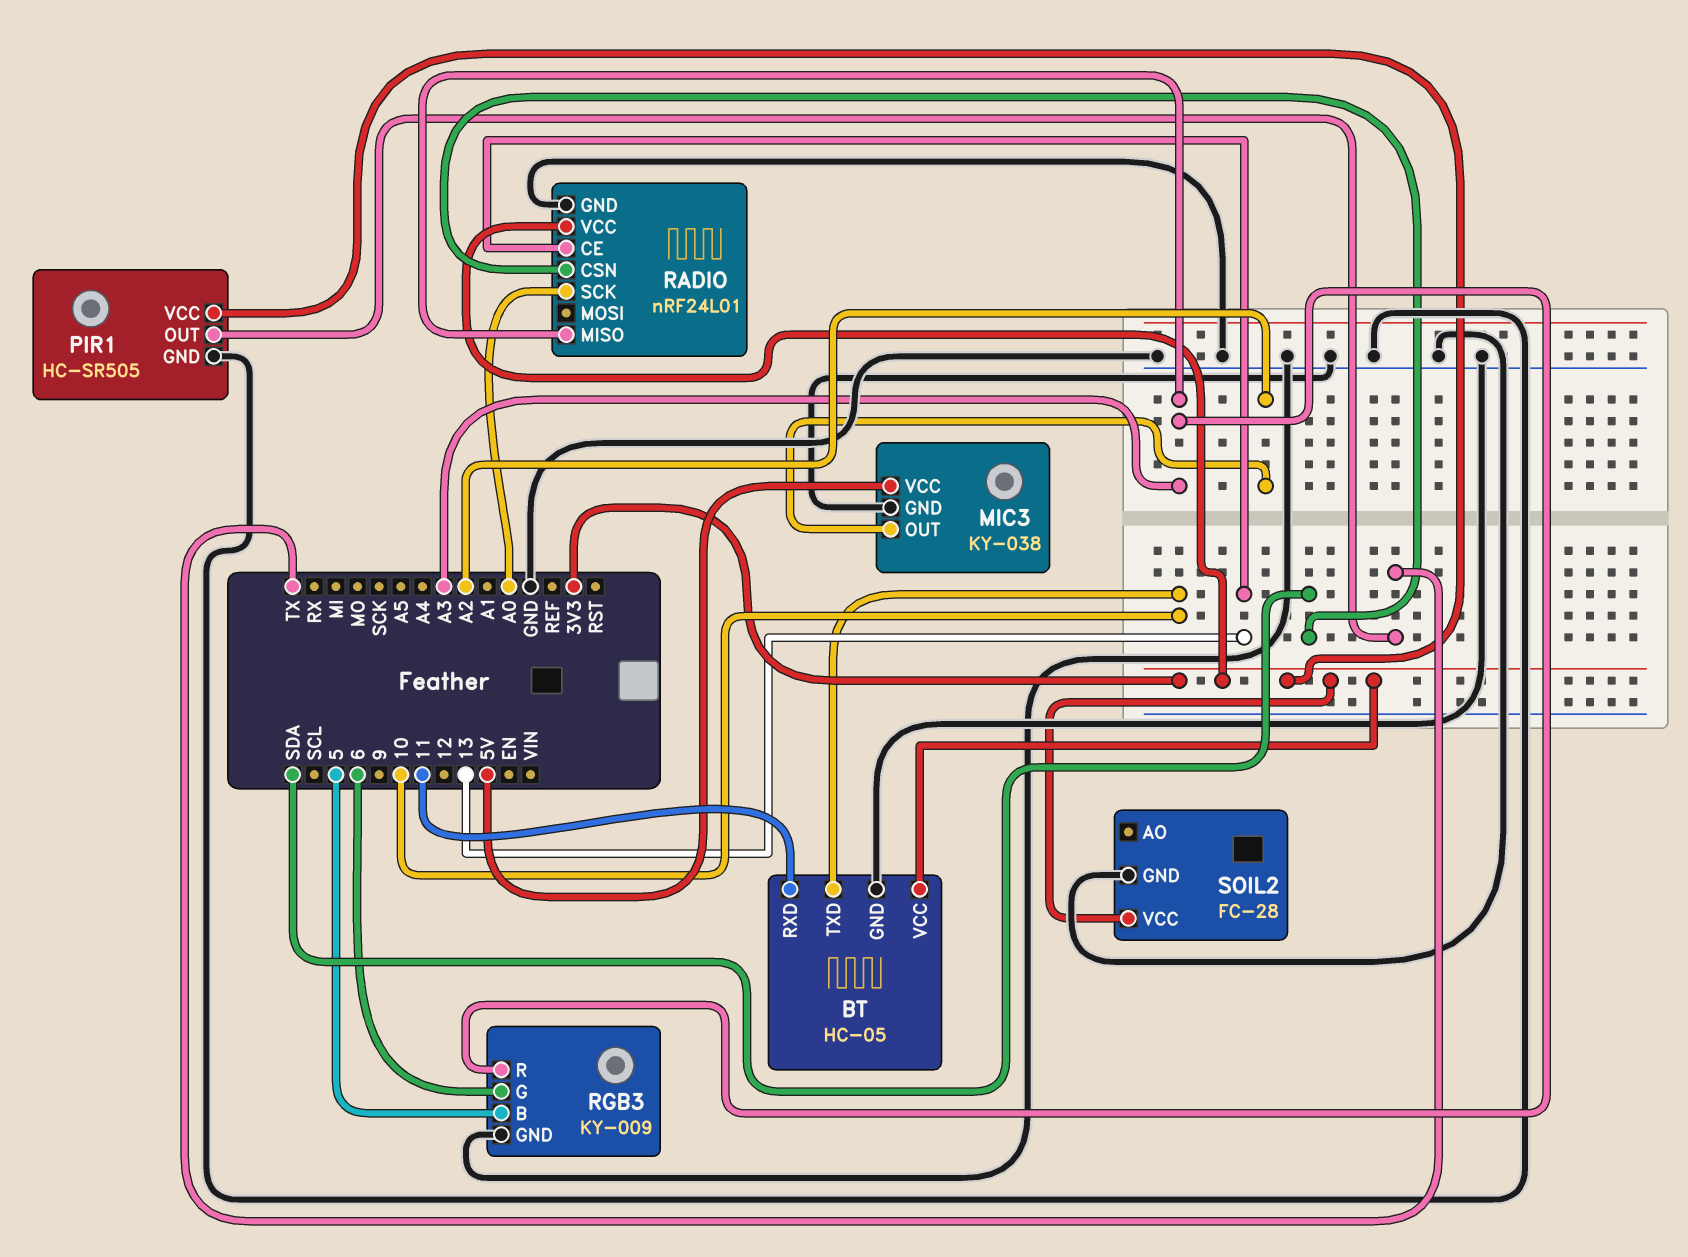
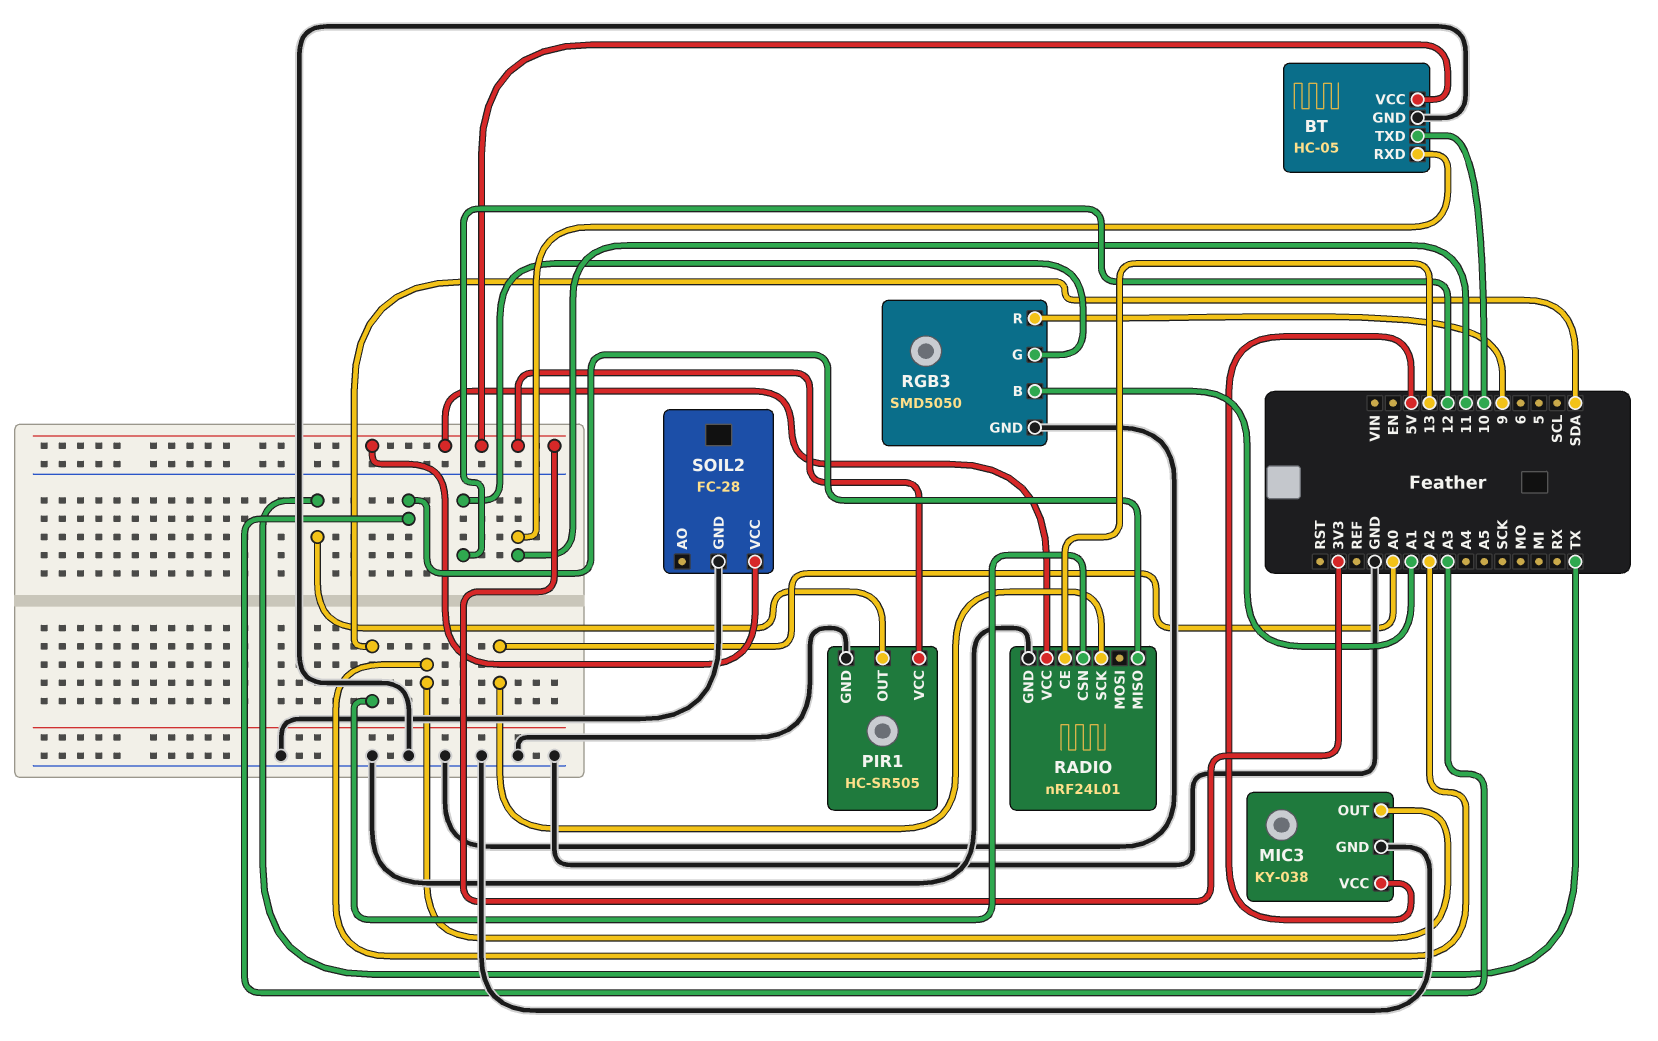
RGB3: KY-009 -> SMD5050
RGB3 pin B: 5 -> A1
RGB3 pin G: 6 -> 12
RGB3 pin R: A3 -> 9

